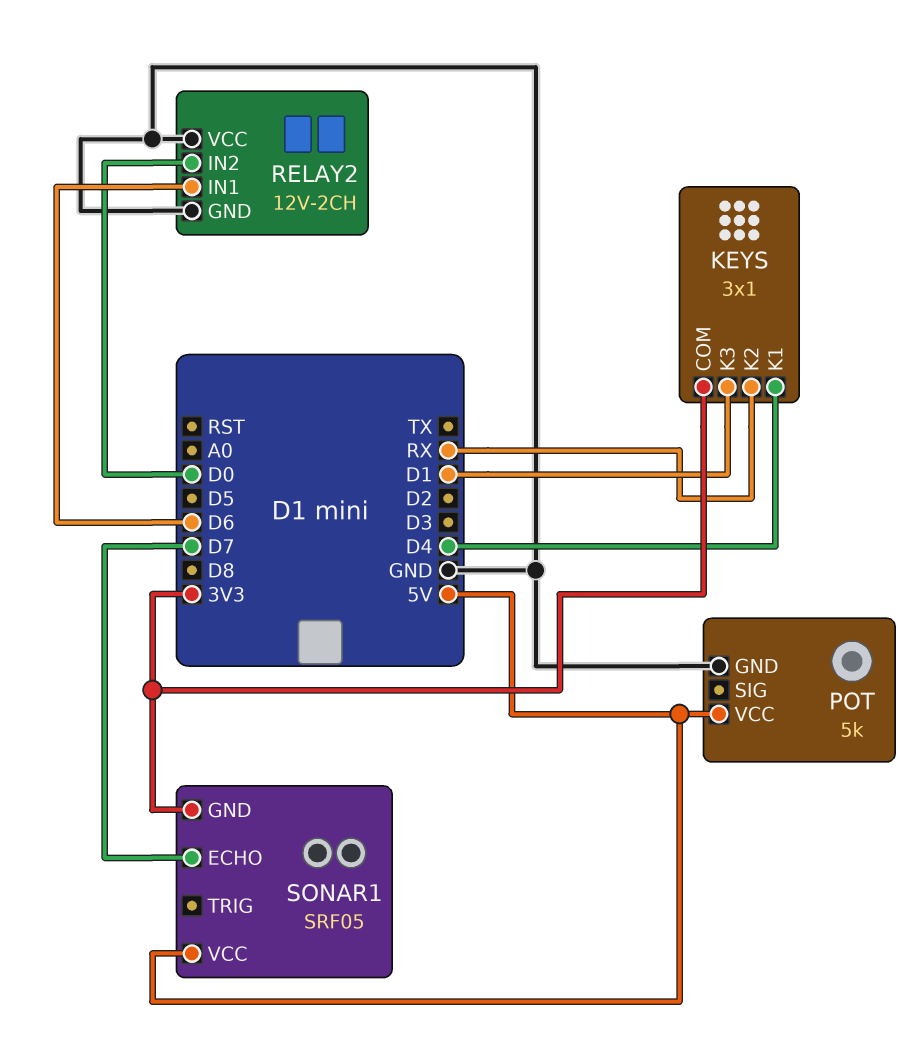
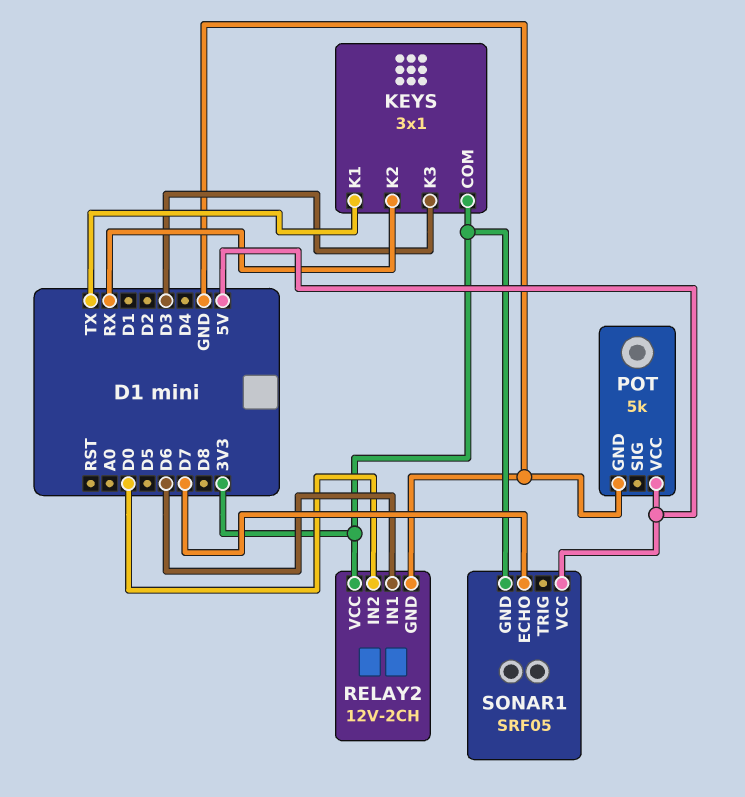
KEYS pin K1: D4 -> TX
KEYS pin K3: D1 -> D3
RELAY2 pin VCC: GND -> 3V3

